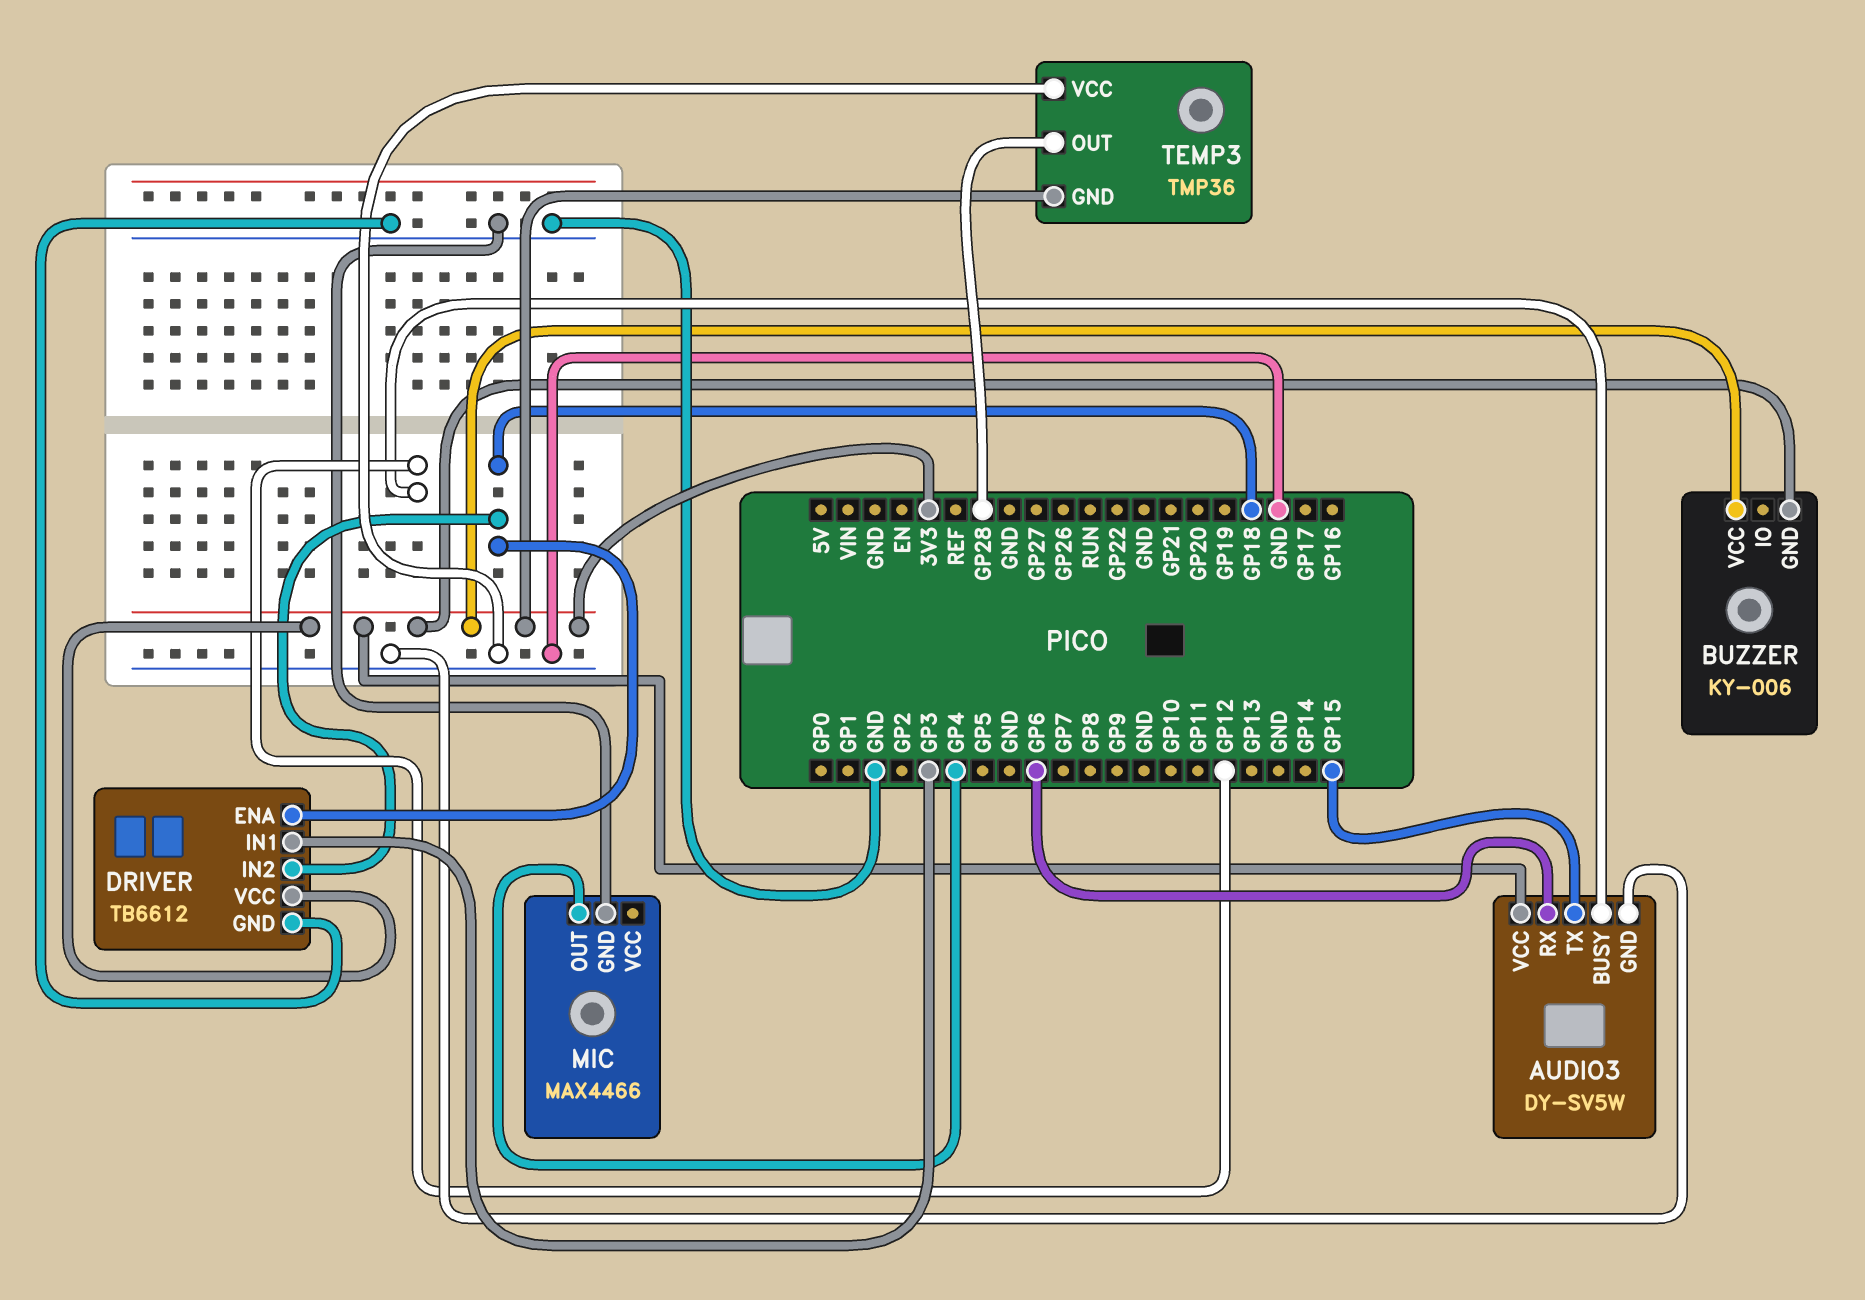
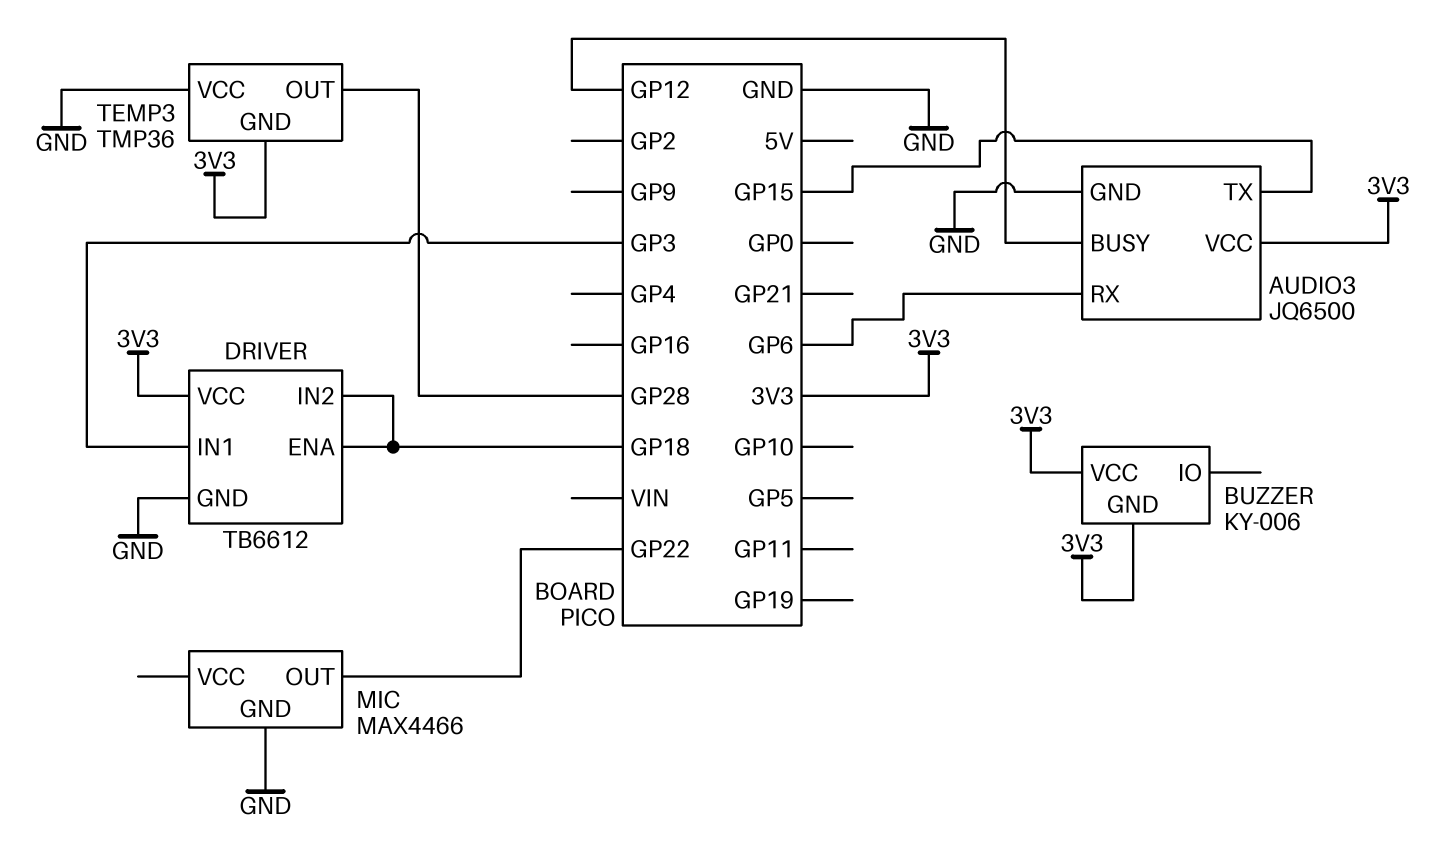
AUDIO3: DY-SV5W -> JQ6500
MIC pin OUT: GP4 -> GP22

